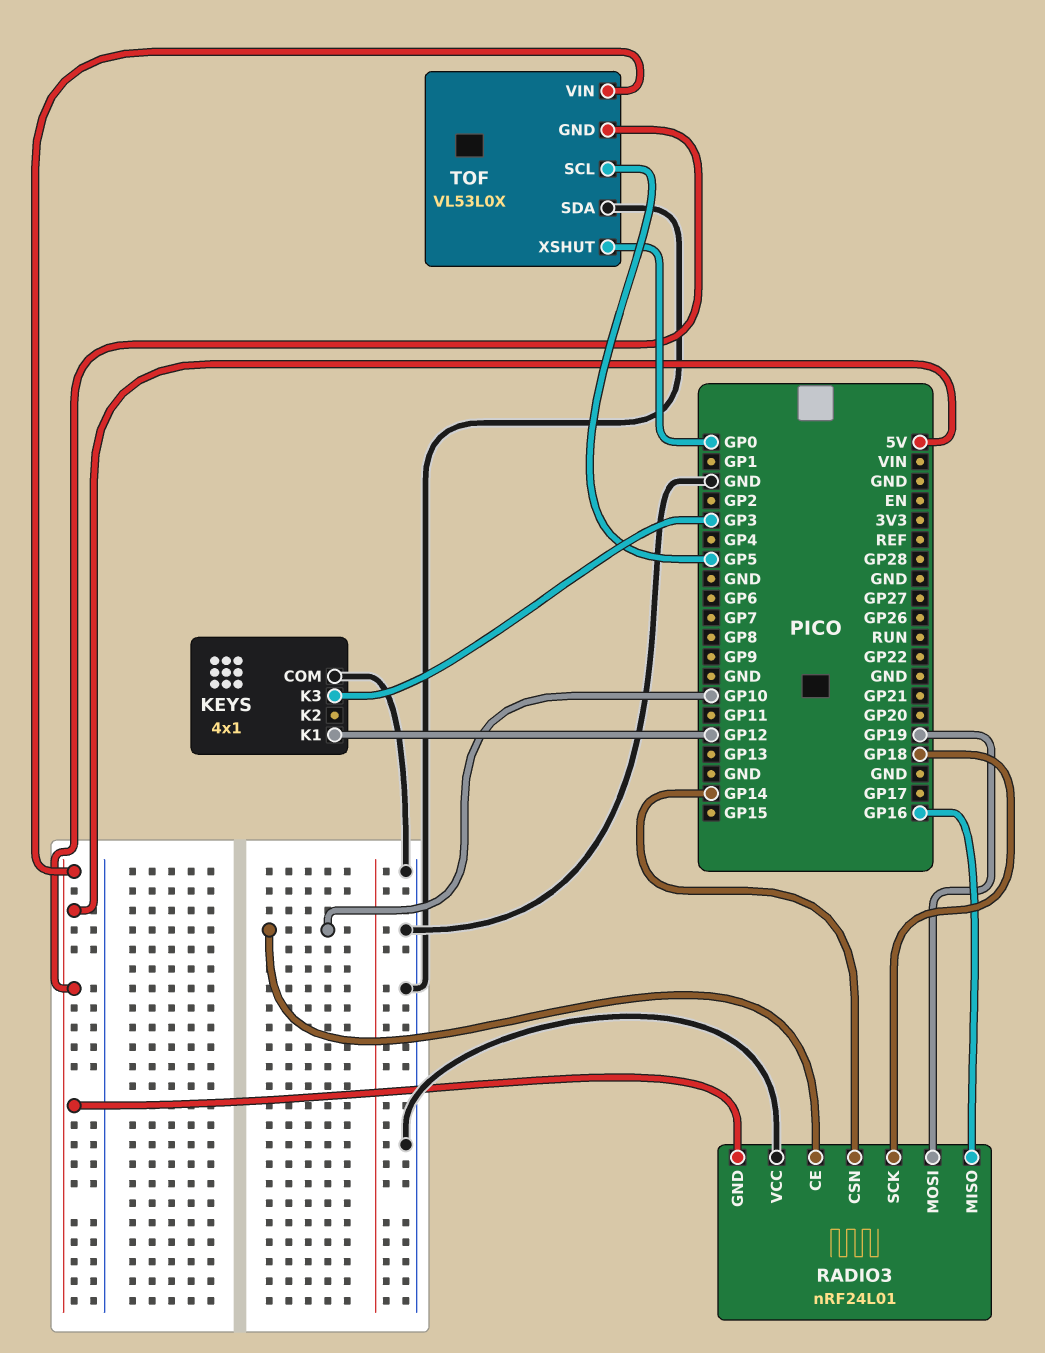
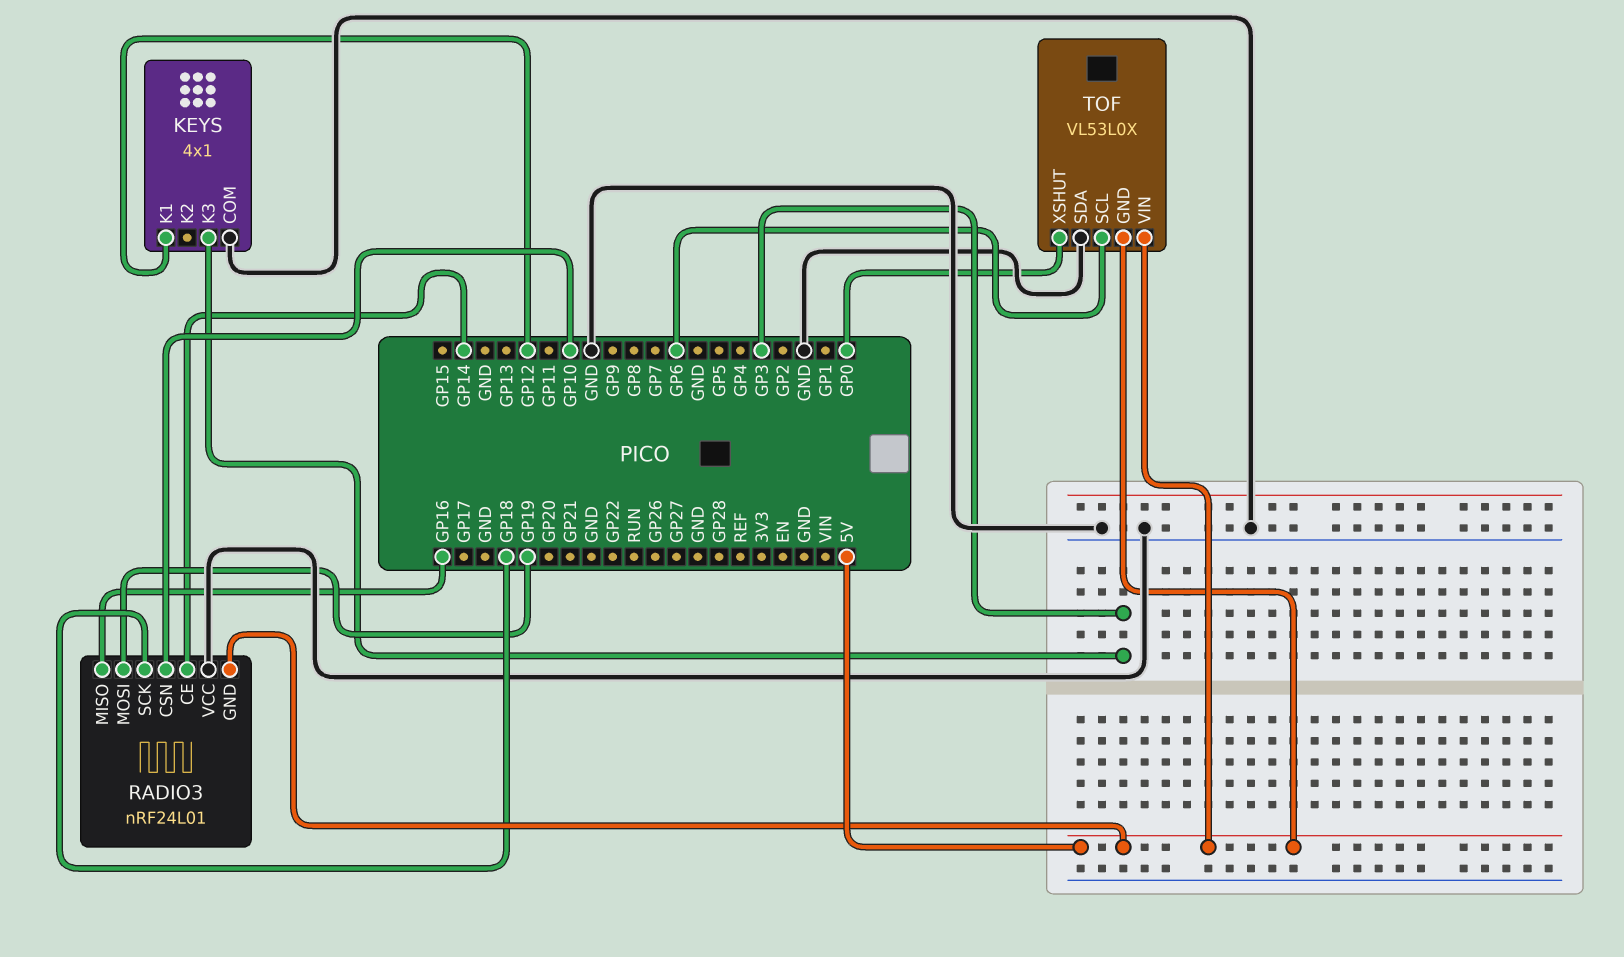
RADIO3 pin CE: GP10 -> GP14
RADIO3 pin CSN: GP14 -> GP10
TOF pin SCL: GP5 -> GP6

